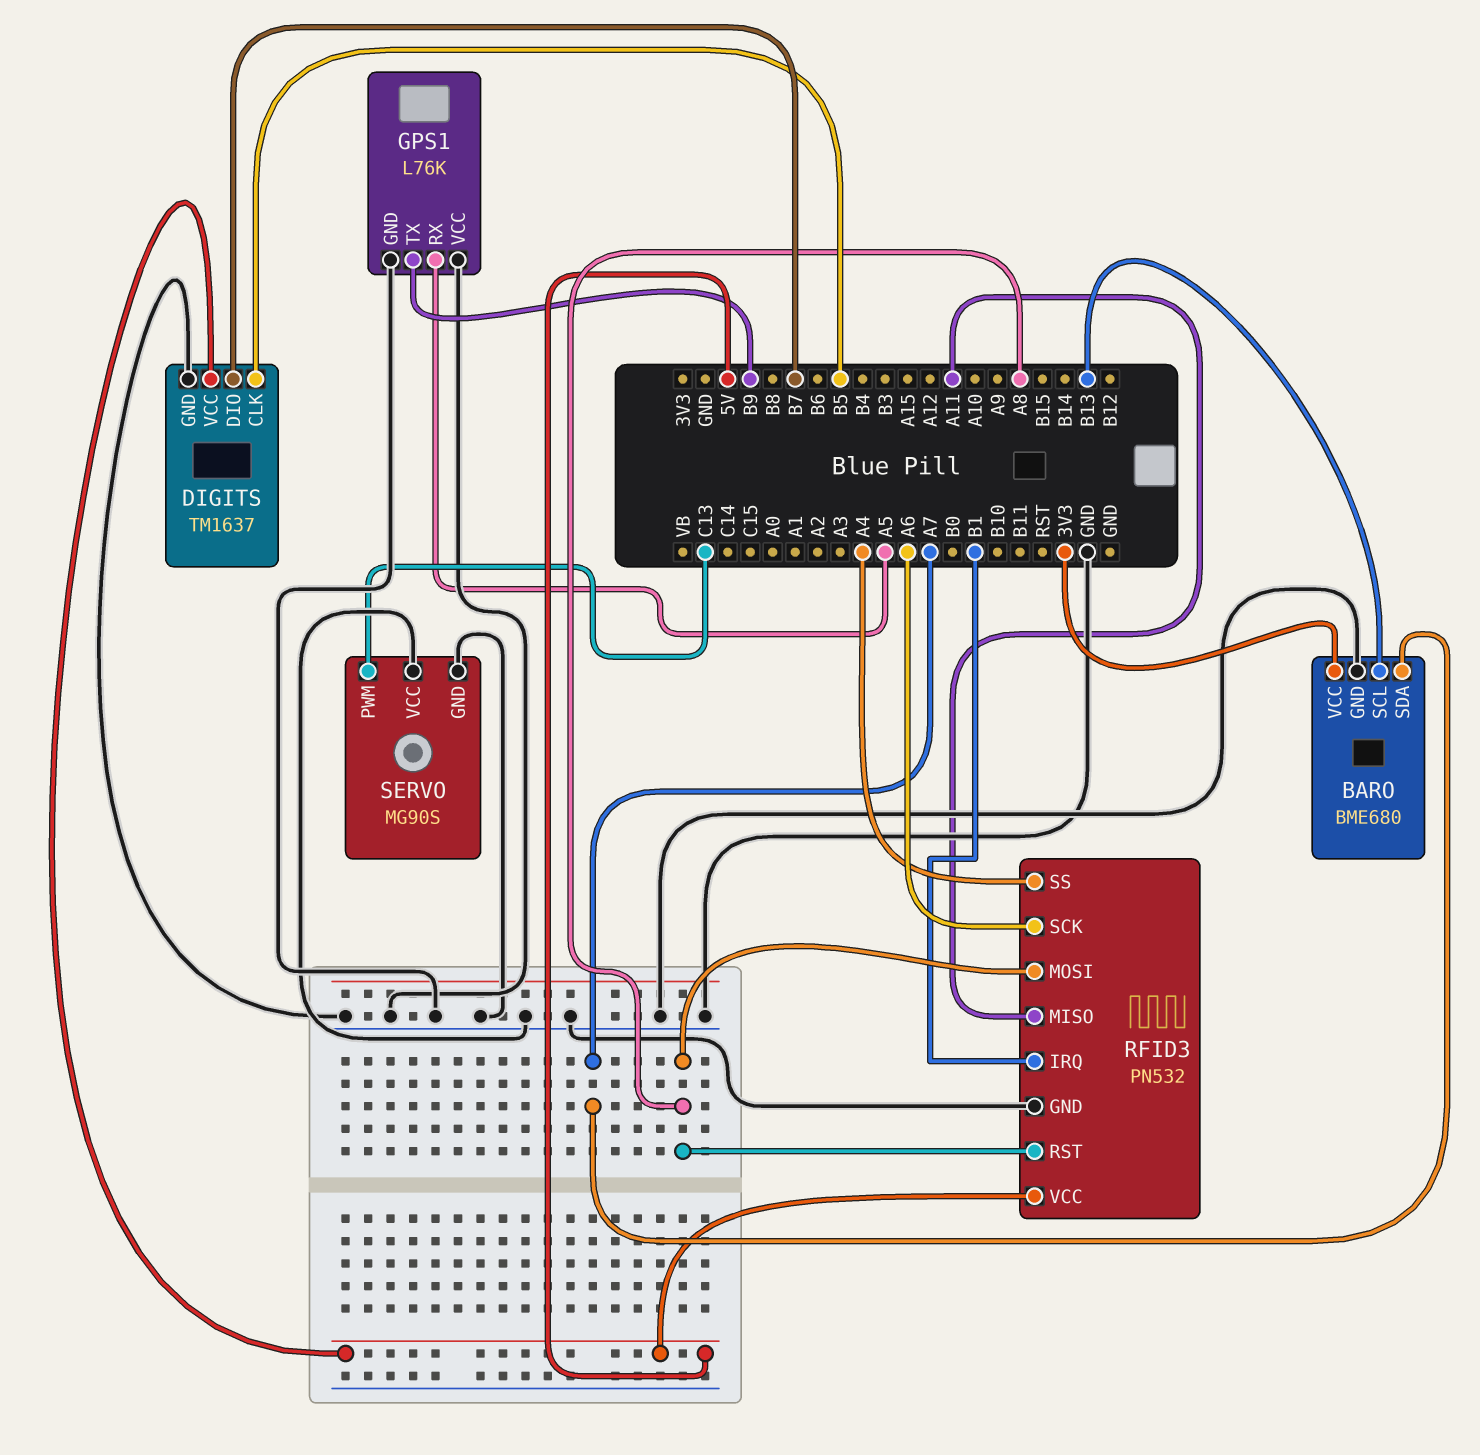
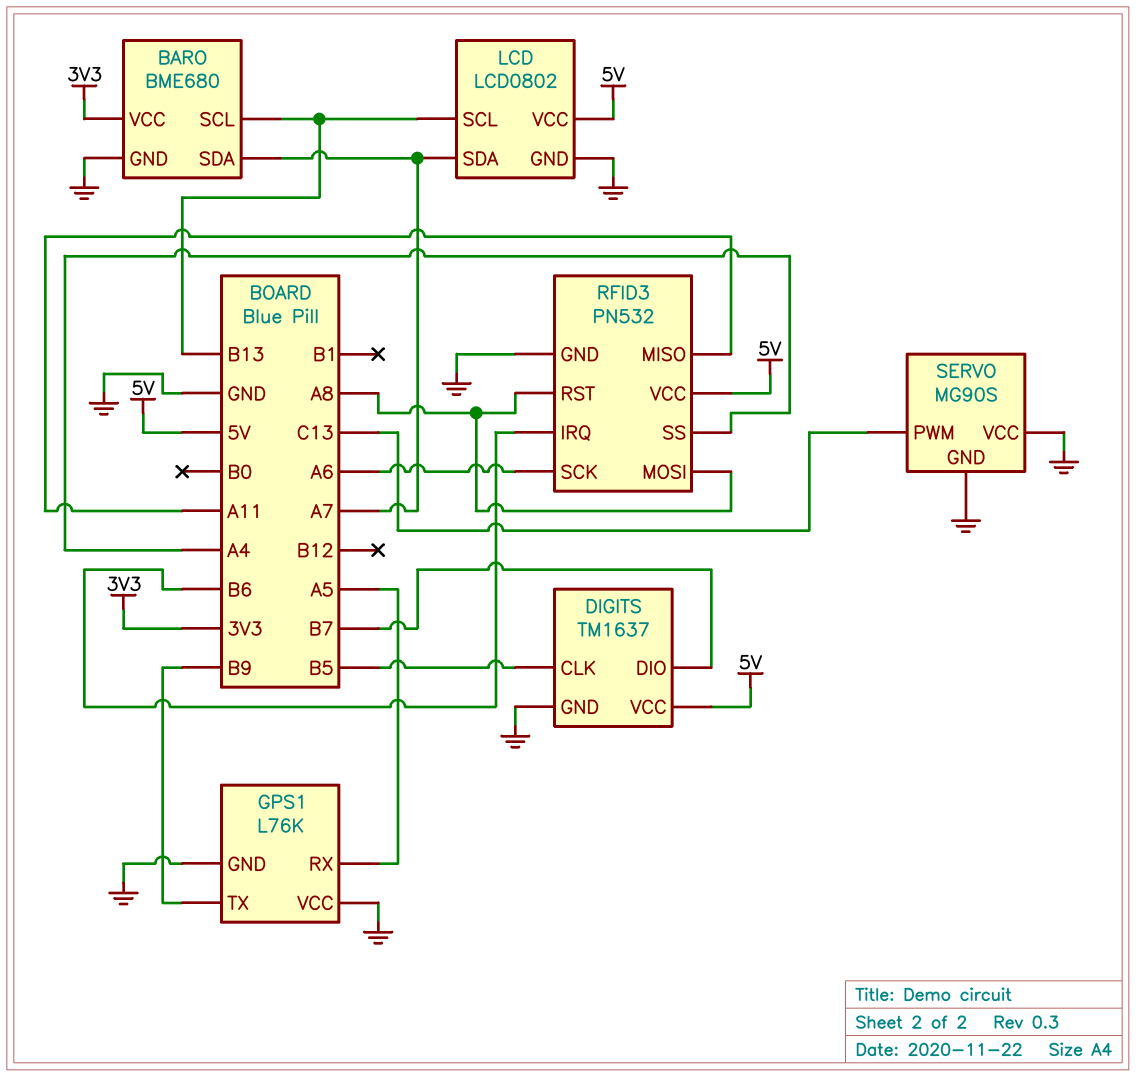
LCD: none -> LCD0802
LCD pin GND: none -> GND
LCD pin SCL: none -> B13
LCD pin SDA: none -> A7
LCD pin VCC: none -> 5V
RFID3 pin IRQ: B1 -> B6

